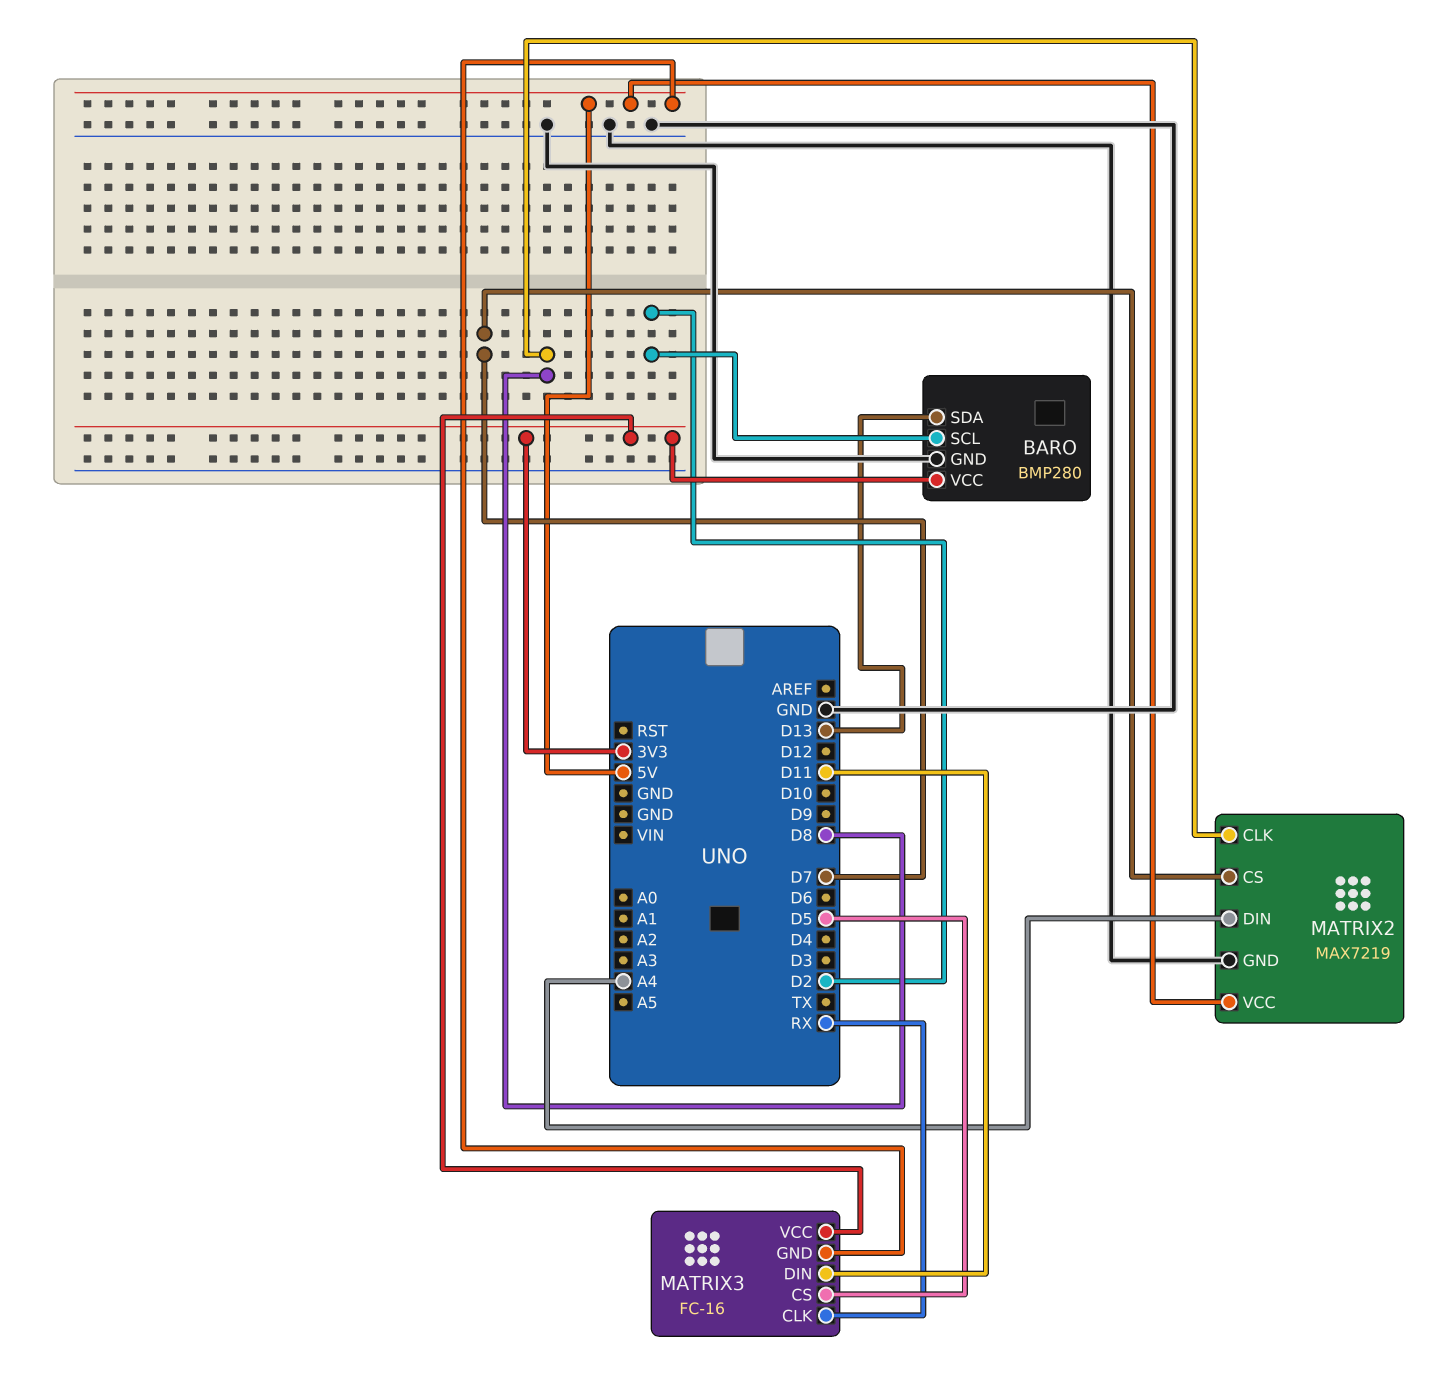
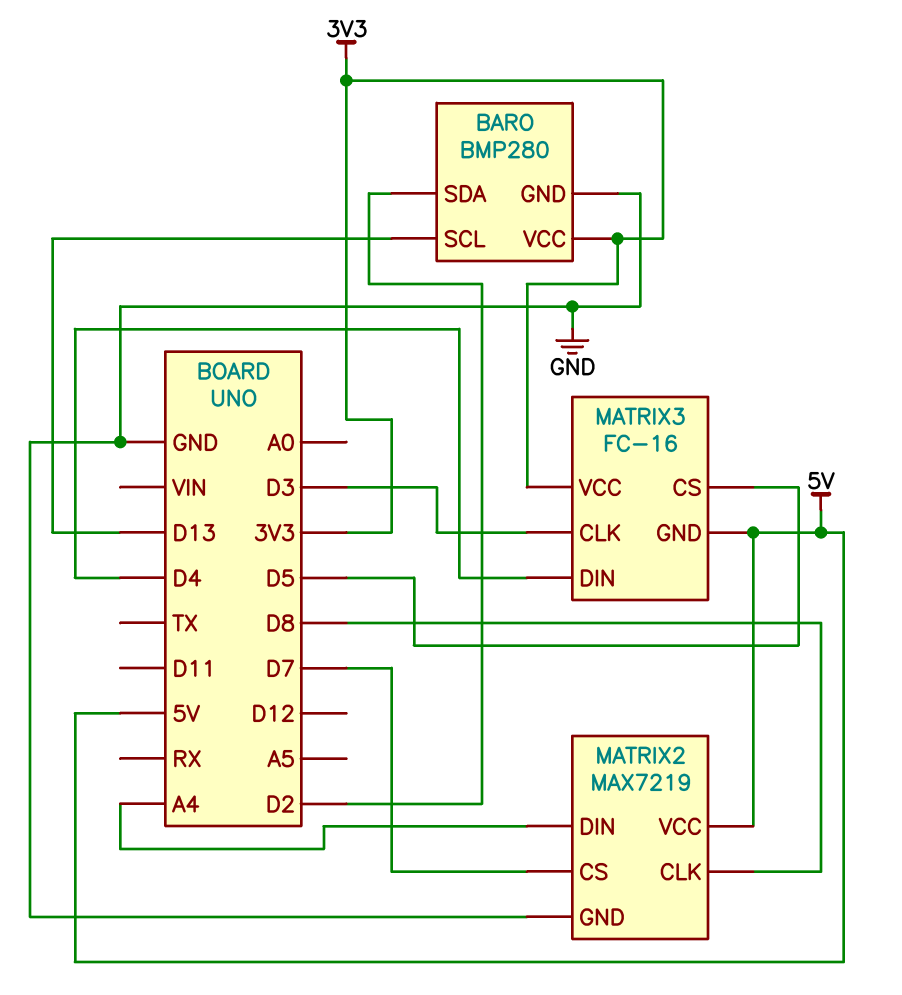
BARO pin SCL: D2 -> D13
BARO pin SDA: D13 -> D2
MATRIX3 pin CLK: RX -> D3
MATRIX3 pin DIN: D11 -> D4

